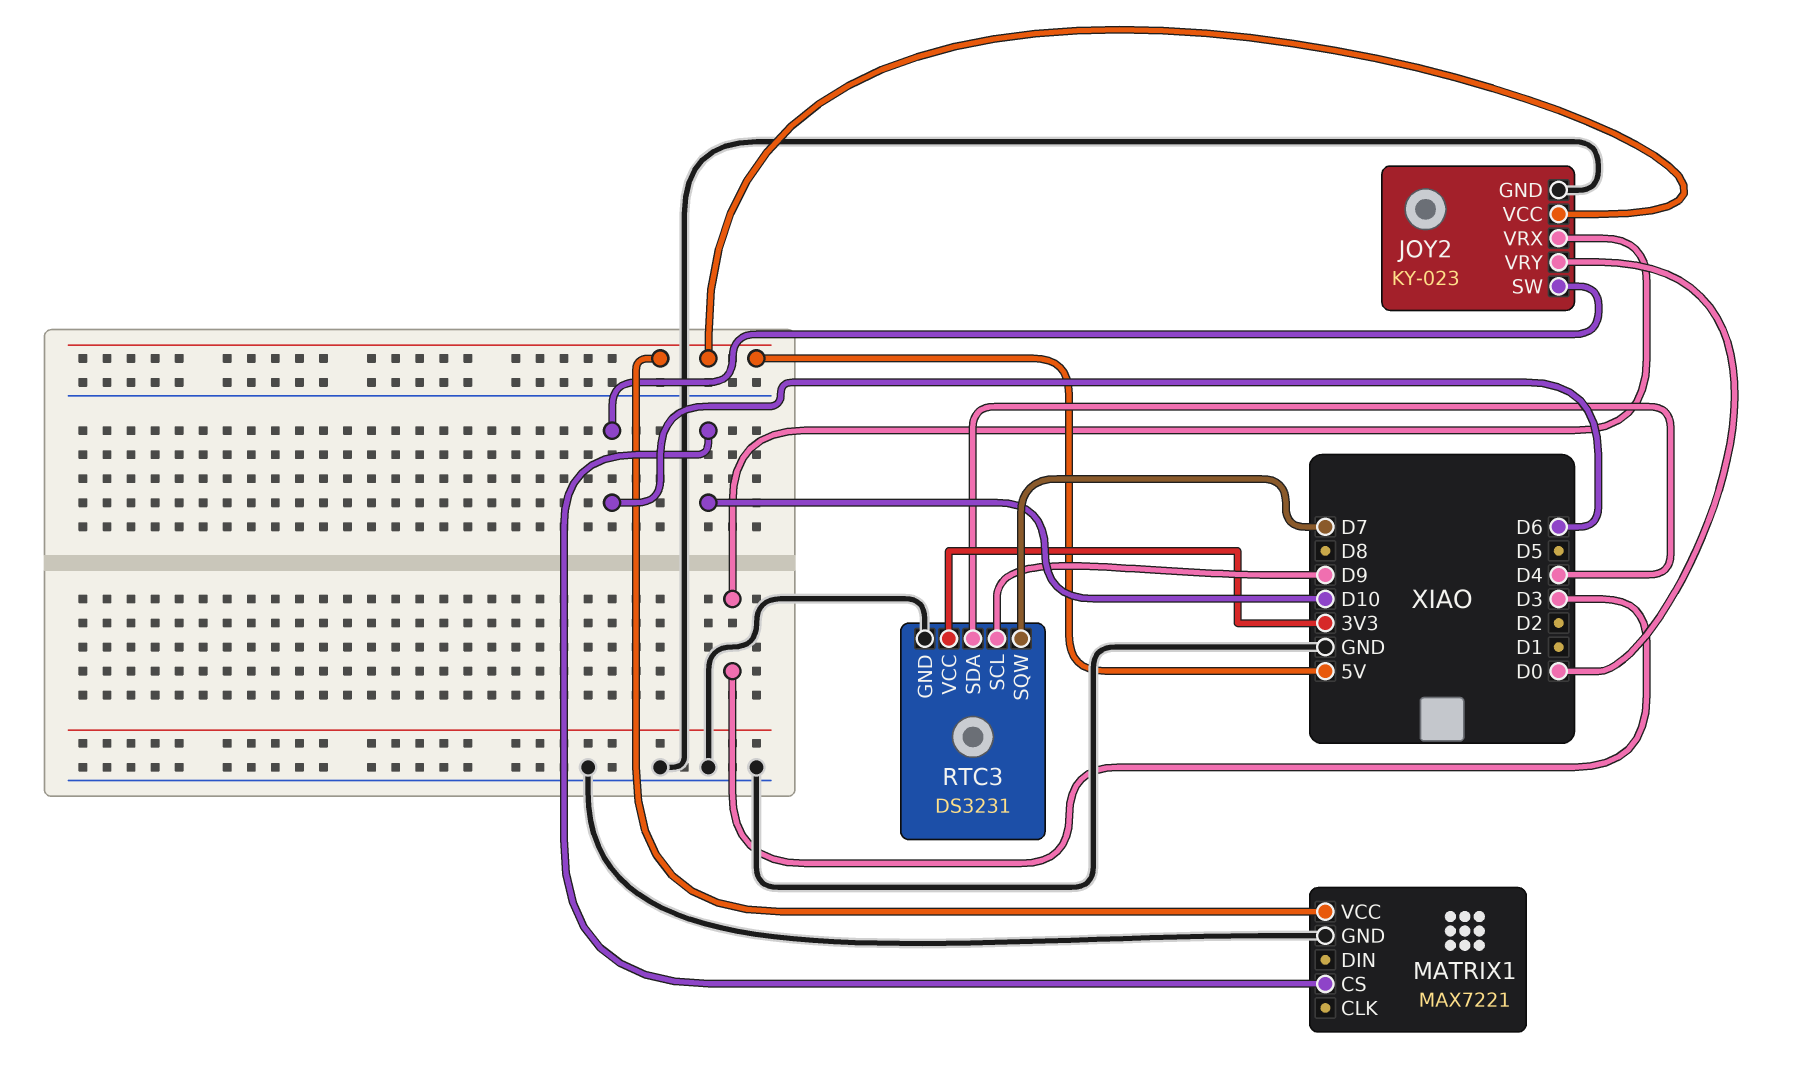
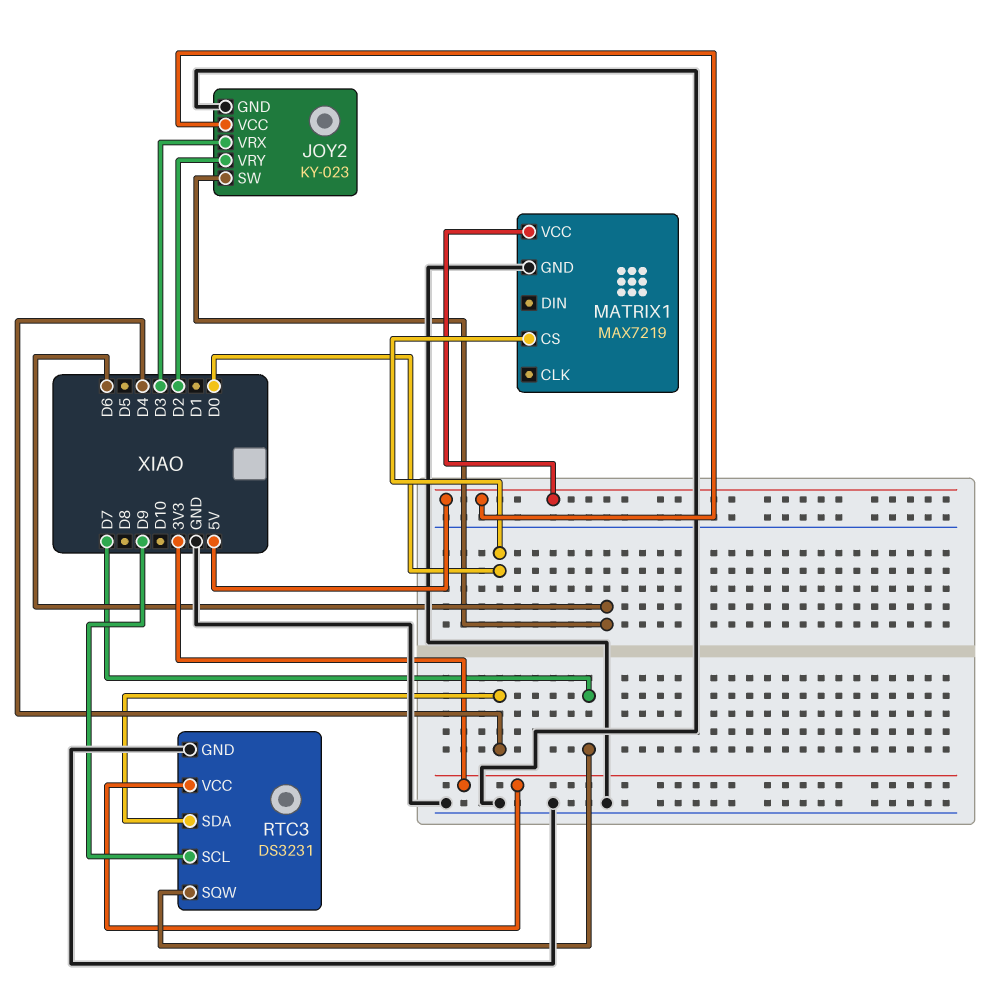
JOY2 pin VRY: D0 -> D2
MATRIX1: MAX7221 -> MAX7219
MATRIX1 pin CS: D10 -> D0

